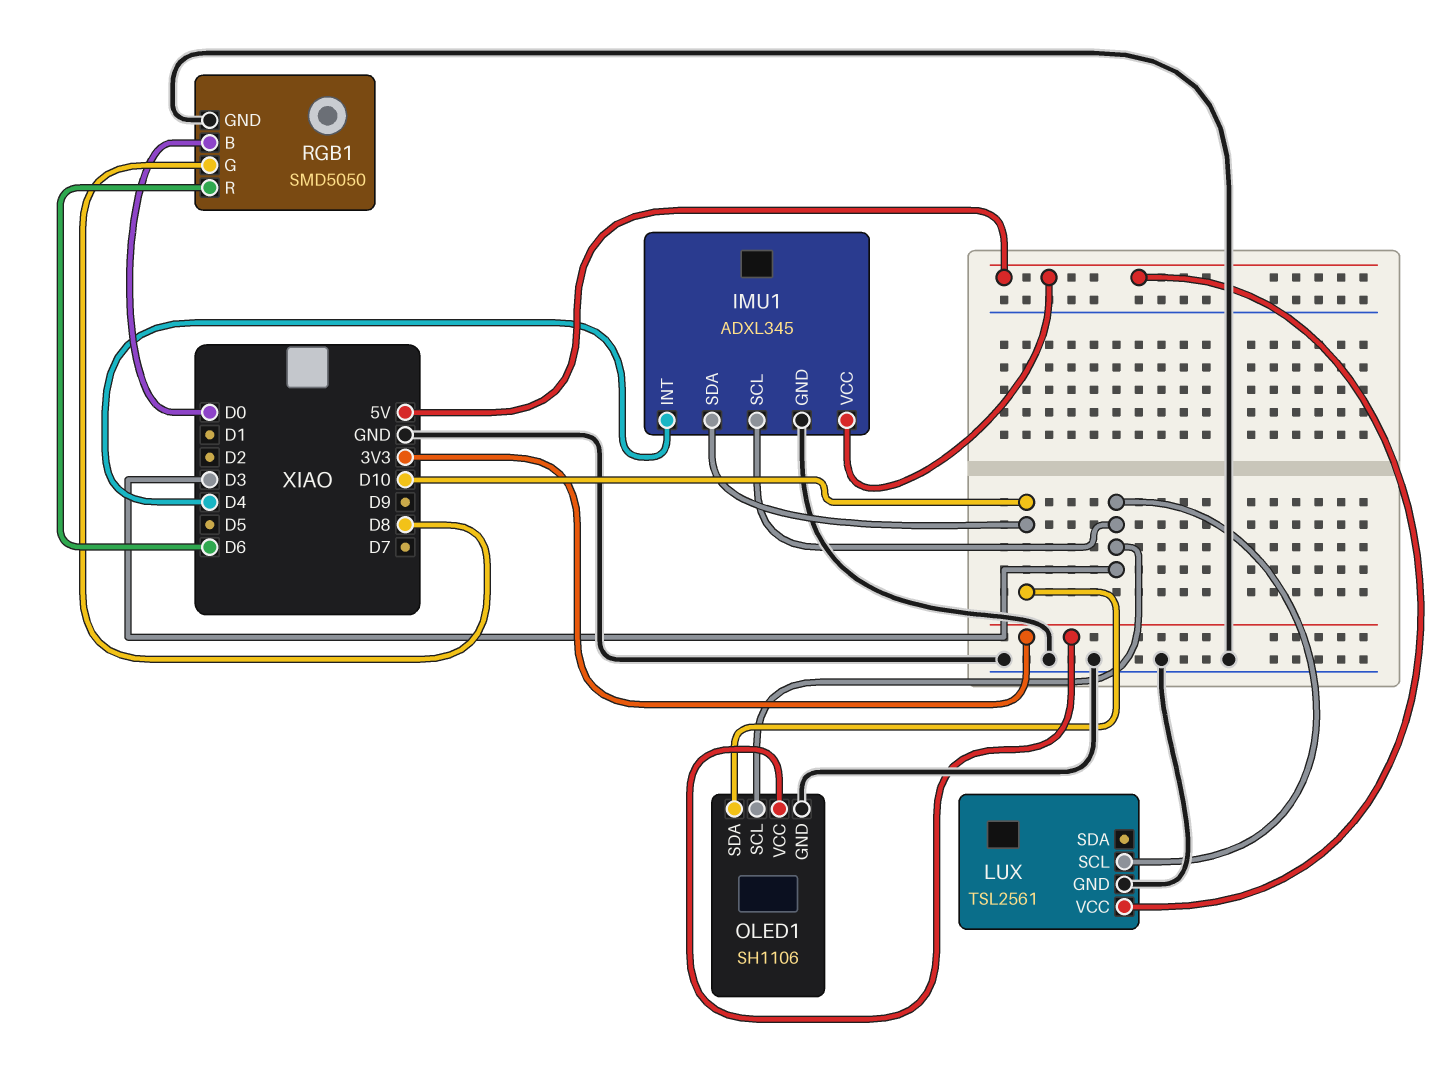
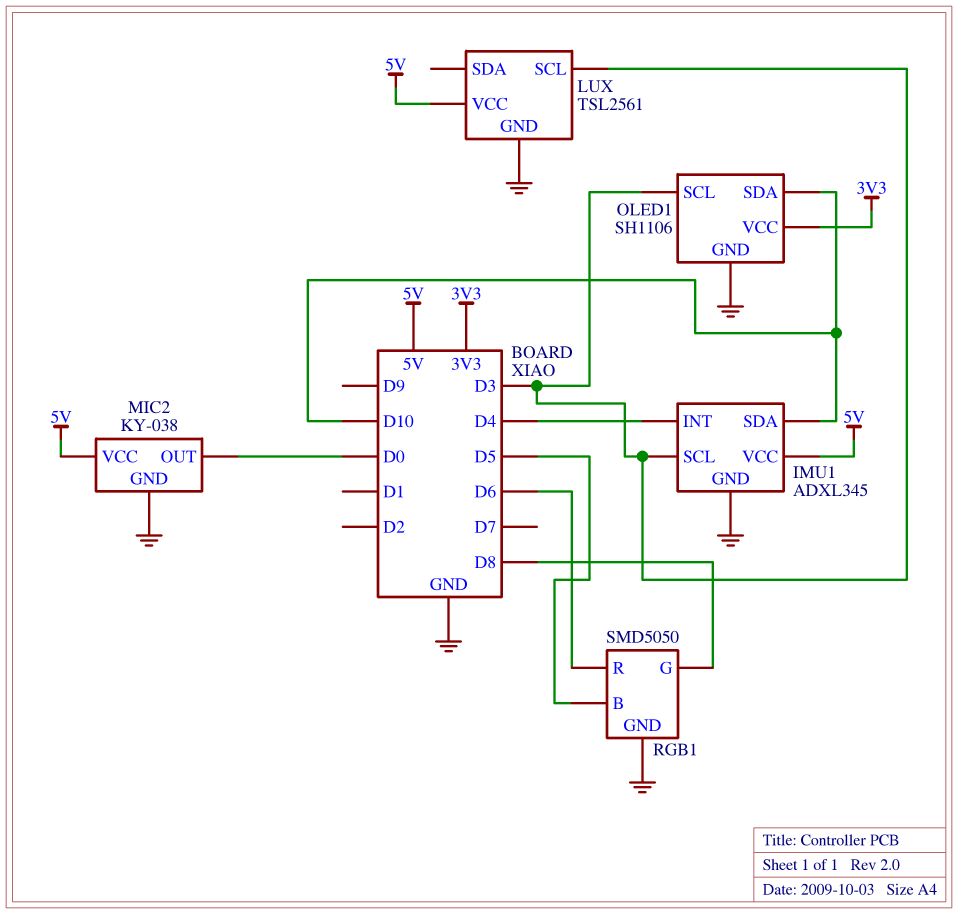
MIC2: none -> KY-038
MIC2 pin GND: none -> GND
MIC2 pin OUT: none -> D0
MIC2 pin VCC: none -> 5V
RGB1 pin B: D0 -> D5

